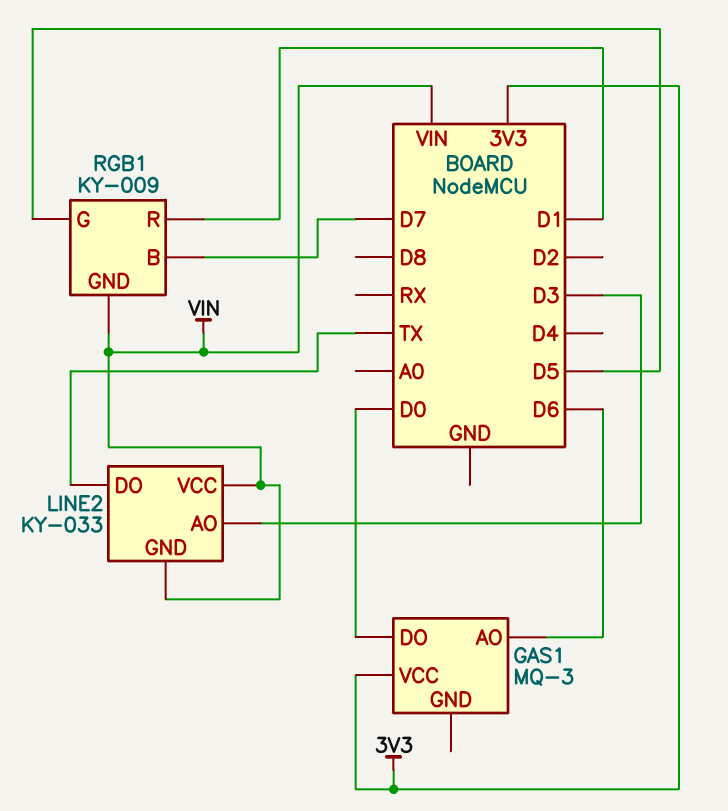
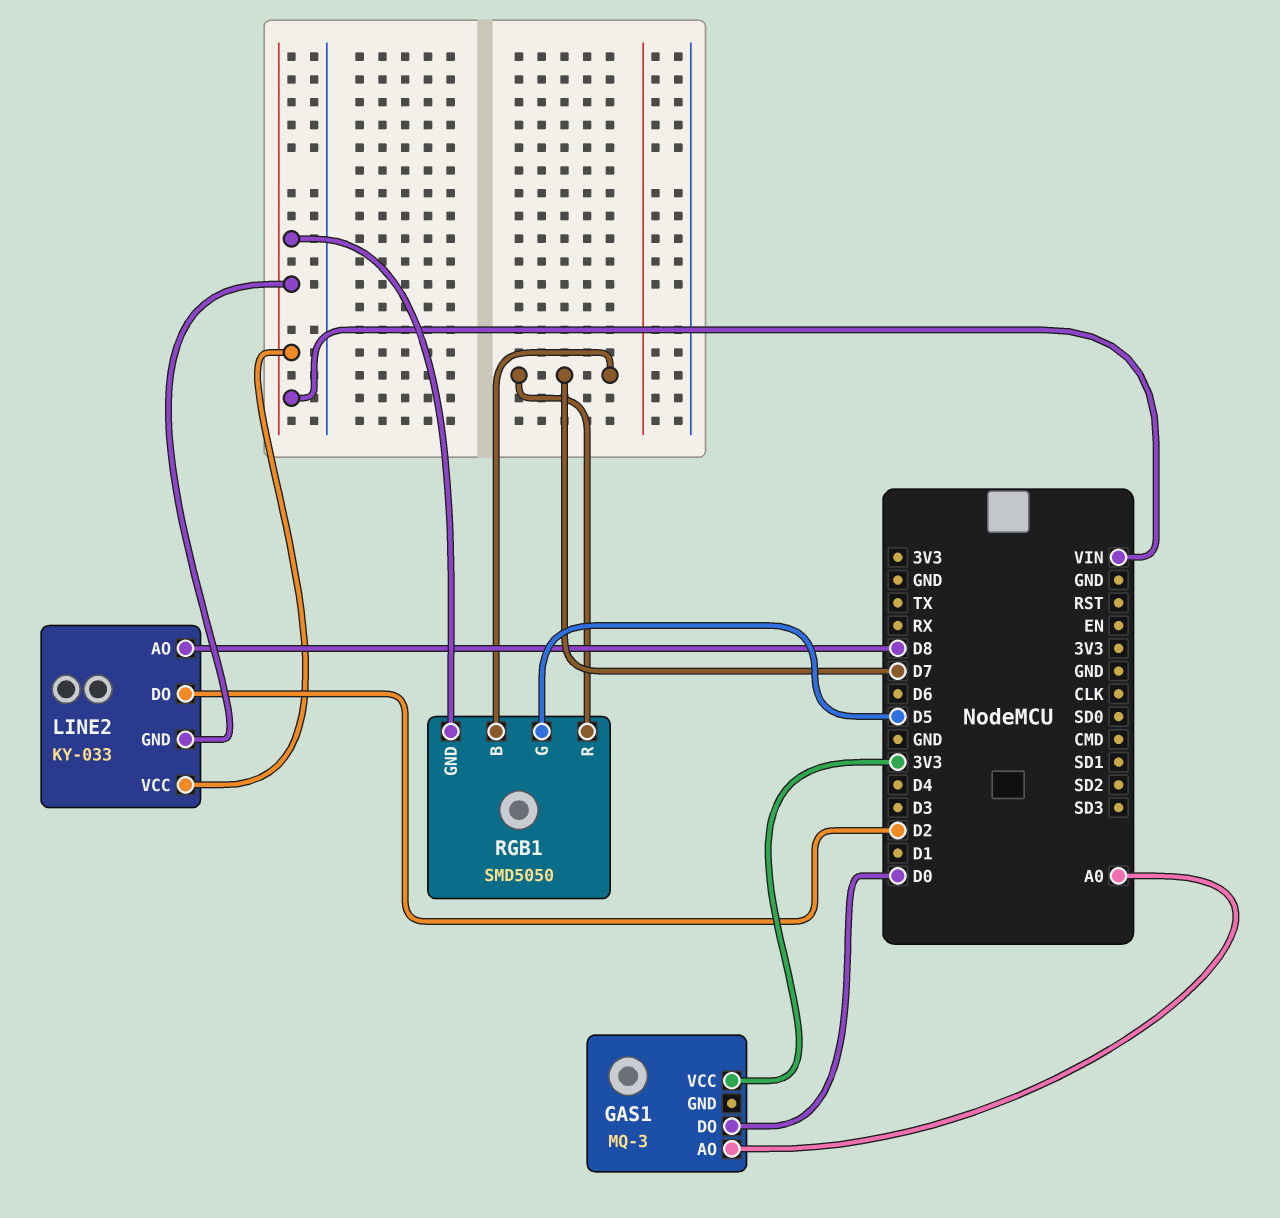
GAS1 pin AO: D6 -> A0
LINE2 pin AO: D3 -> D8
LINE2 pin DO: TX -> D2
RGB1: KY-009 -> SMD5050
RGB1 pin R: D1 -> D7

